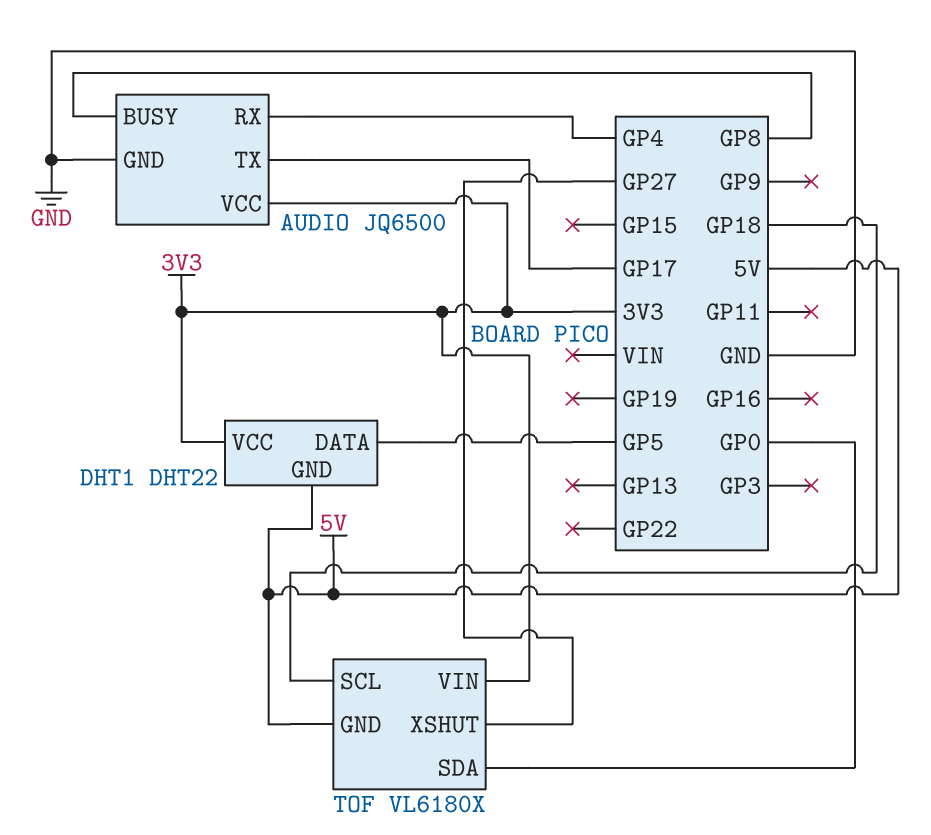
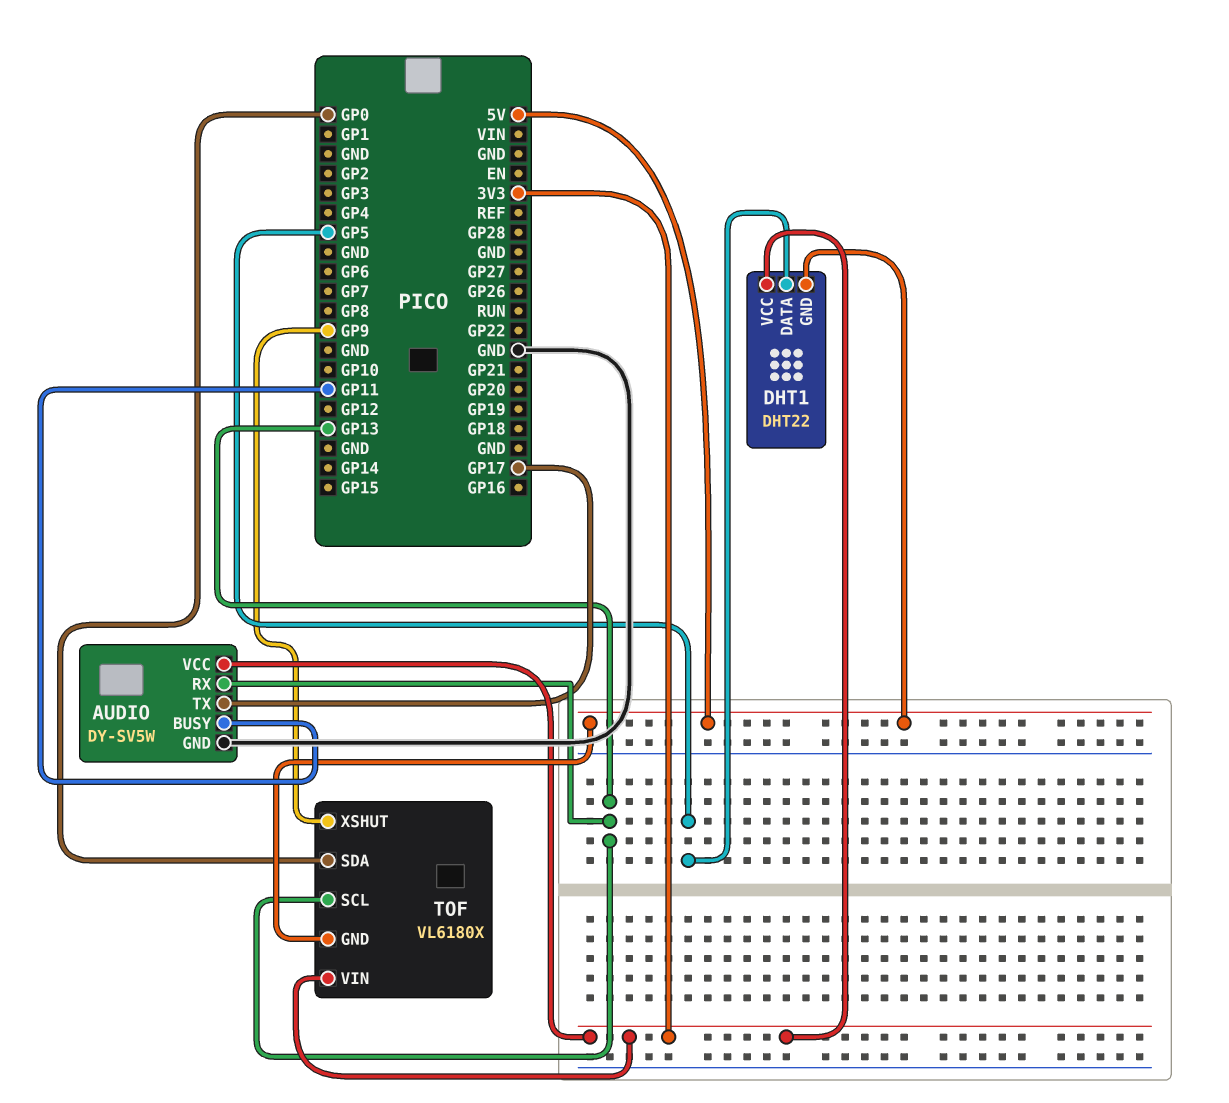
AUDIO: JQ6500 -> DY-SV5W
AUDIO pin BUSY: GP8 -> GP11
AUDIO pin RX: GP4 -> GP13
TOF pin SCL: GP18 -> GP13
TOF pin XSHUT: GP27 -> GP9

